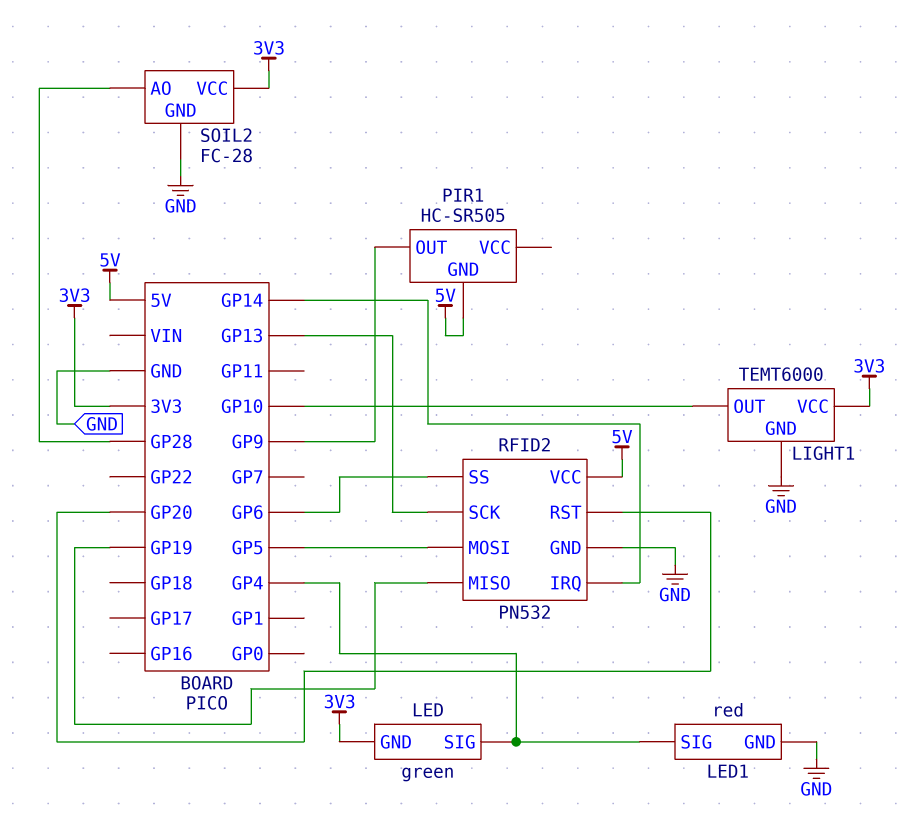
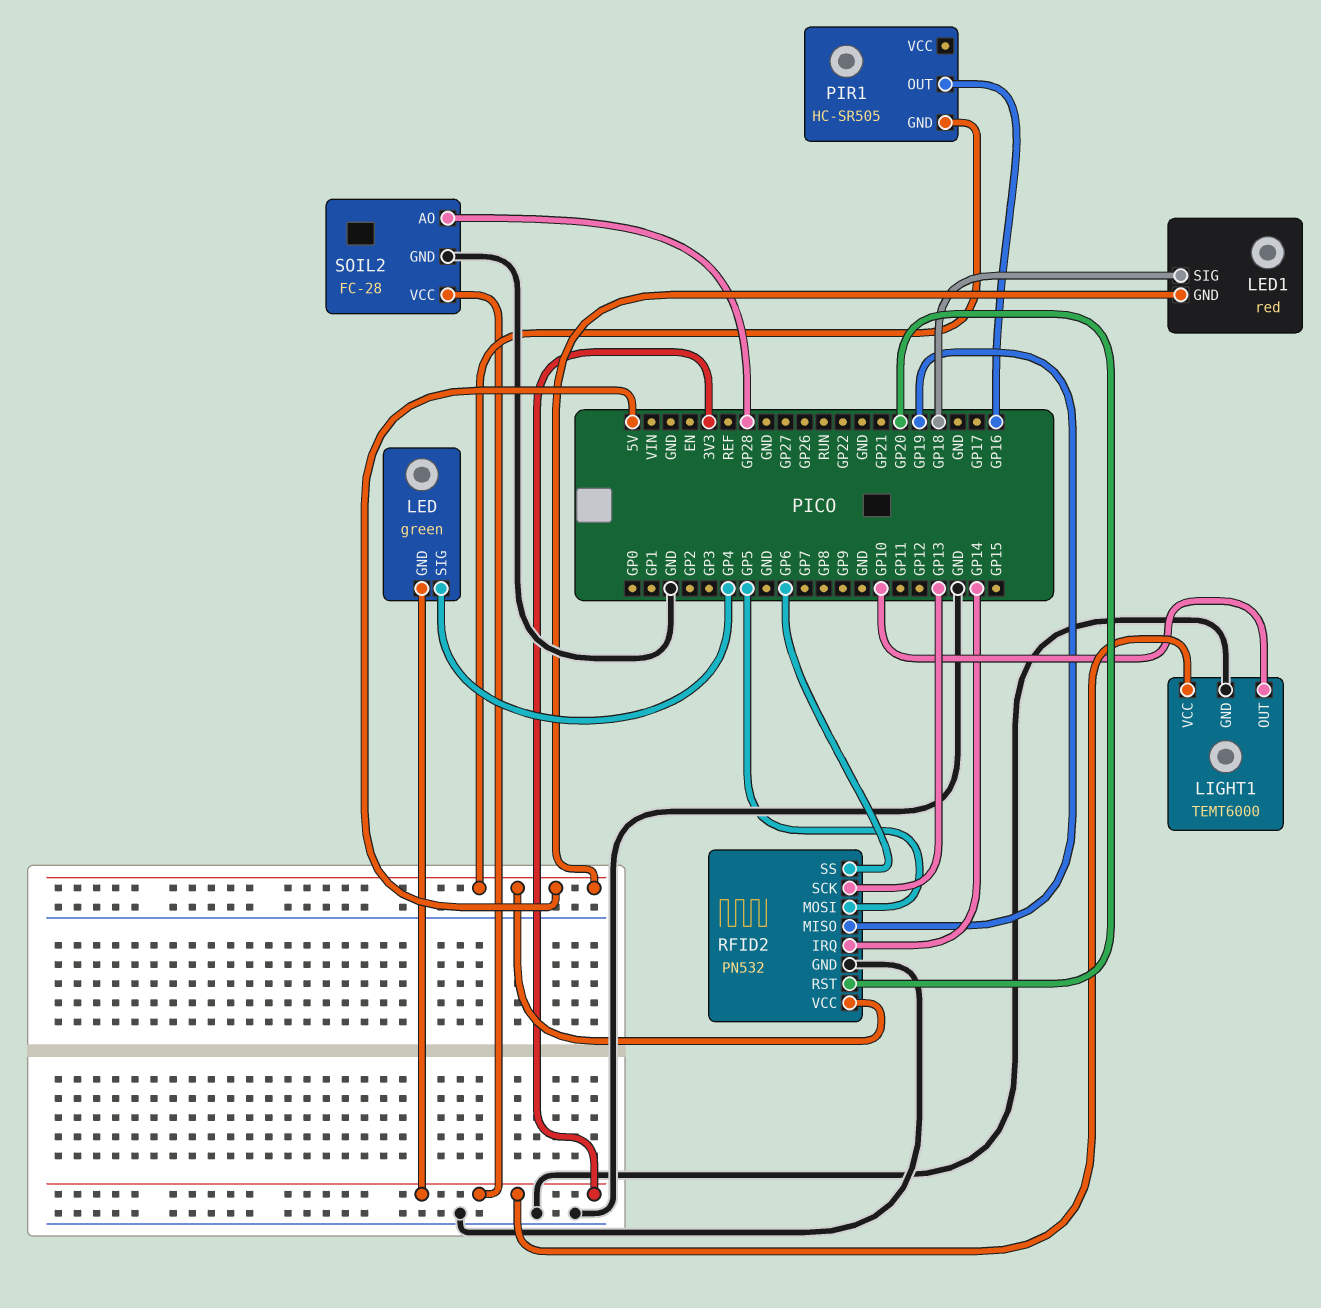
LED1 pin GND: GND -> 5V
LED1 pin SIG: GP4 -> GP18
PIR1 pin OUT: GP9 -> GP16

